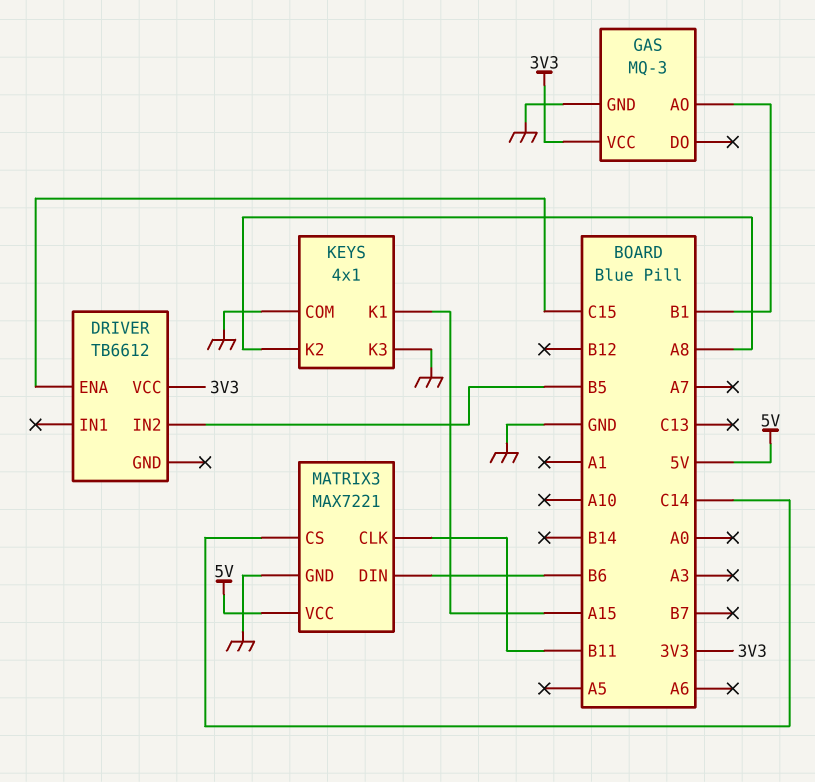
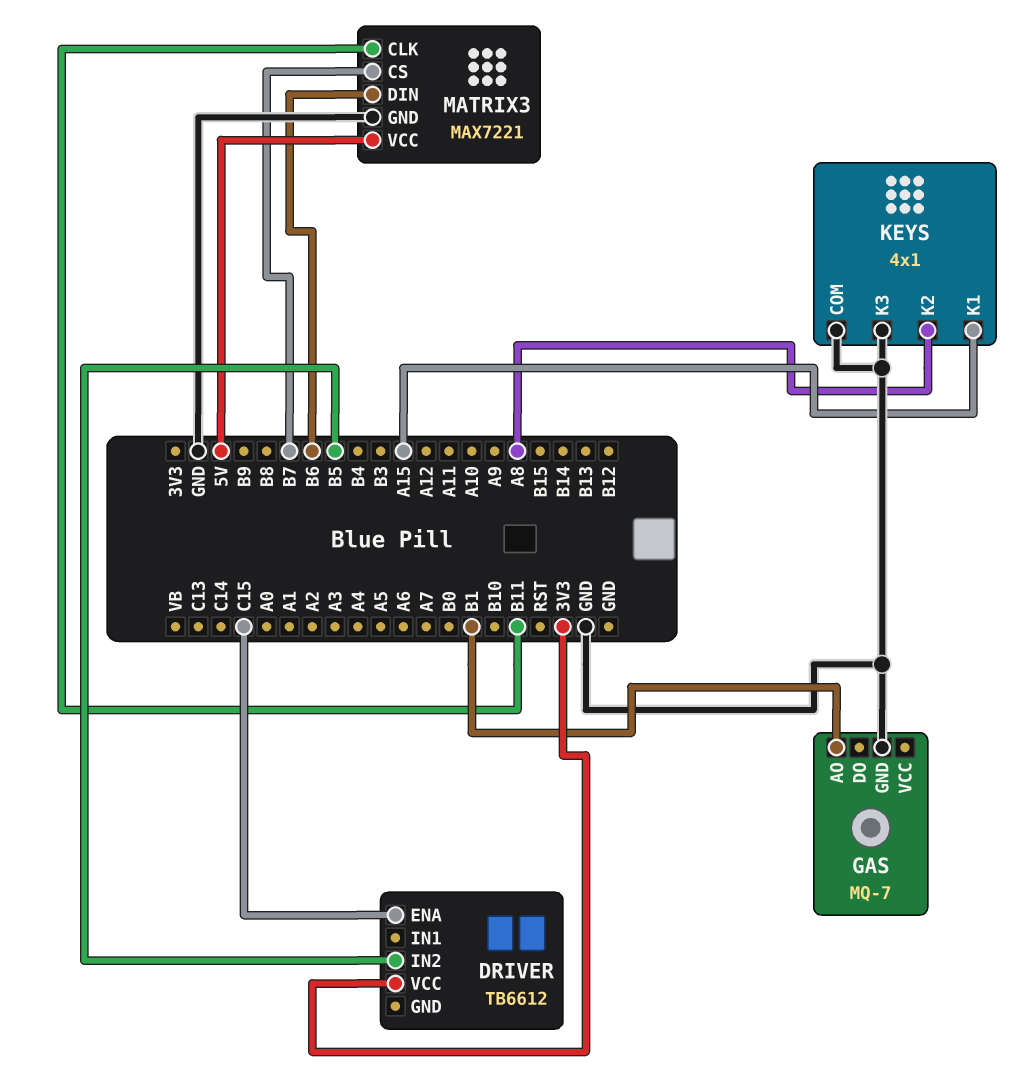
GAS: MQ-3 -> MQ-7
GAS pin VCC: 3V3 -> none
MATRIX3 pin CS: C14 -> B7

